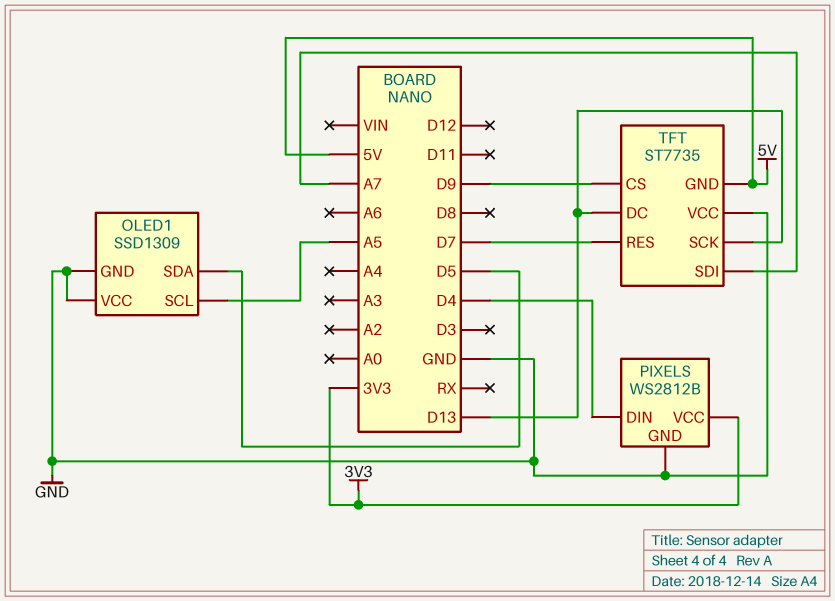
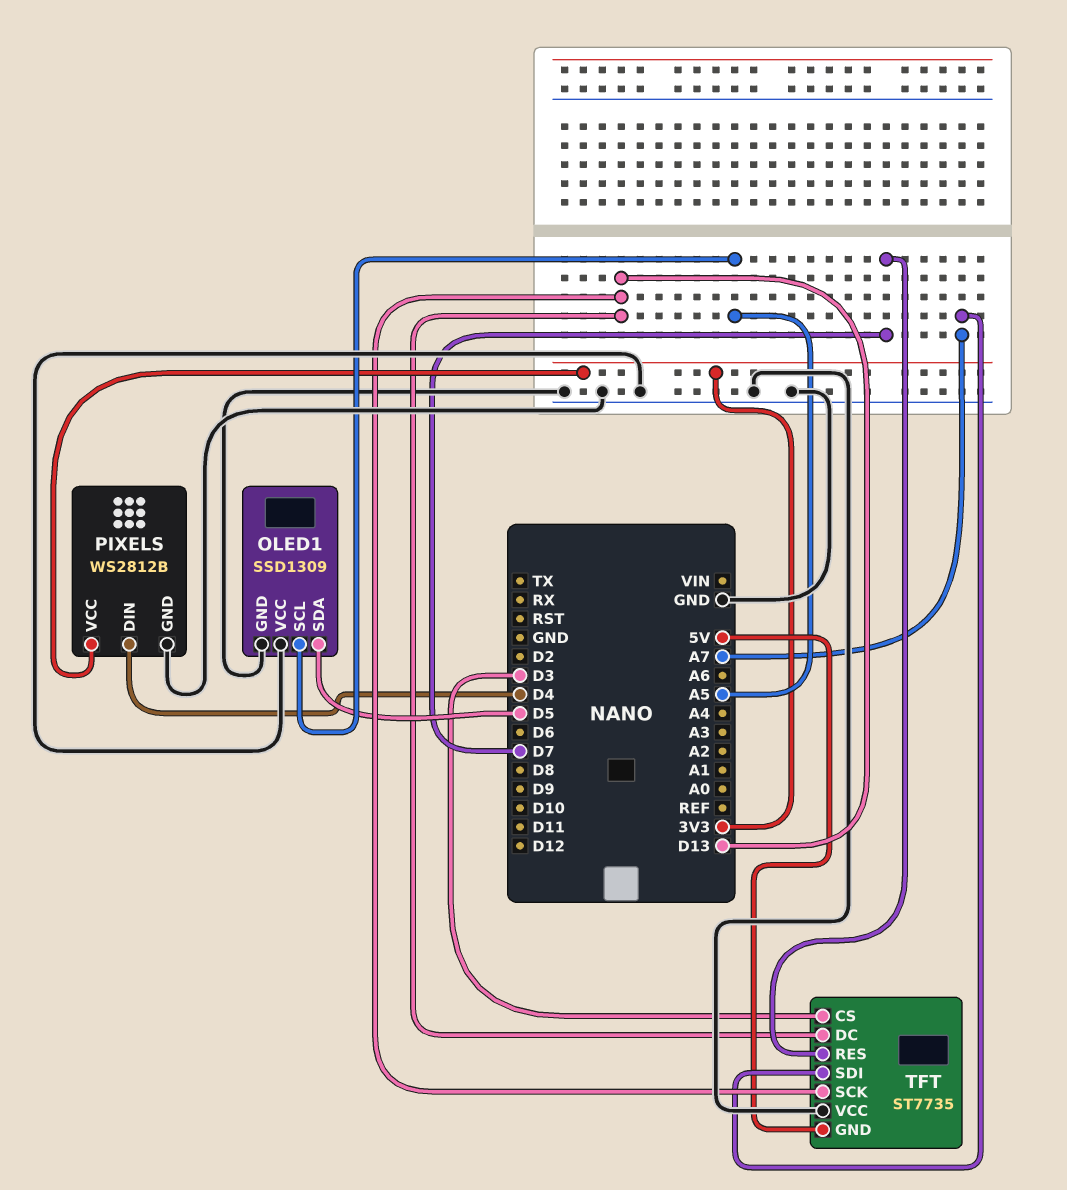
TFT pin CS: D9 -> D3

